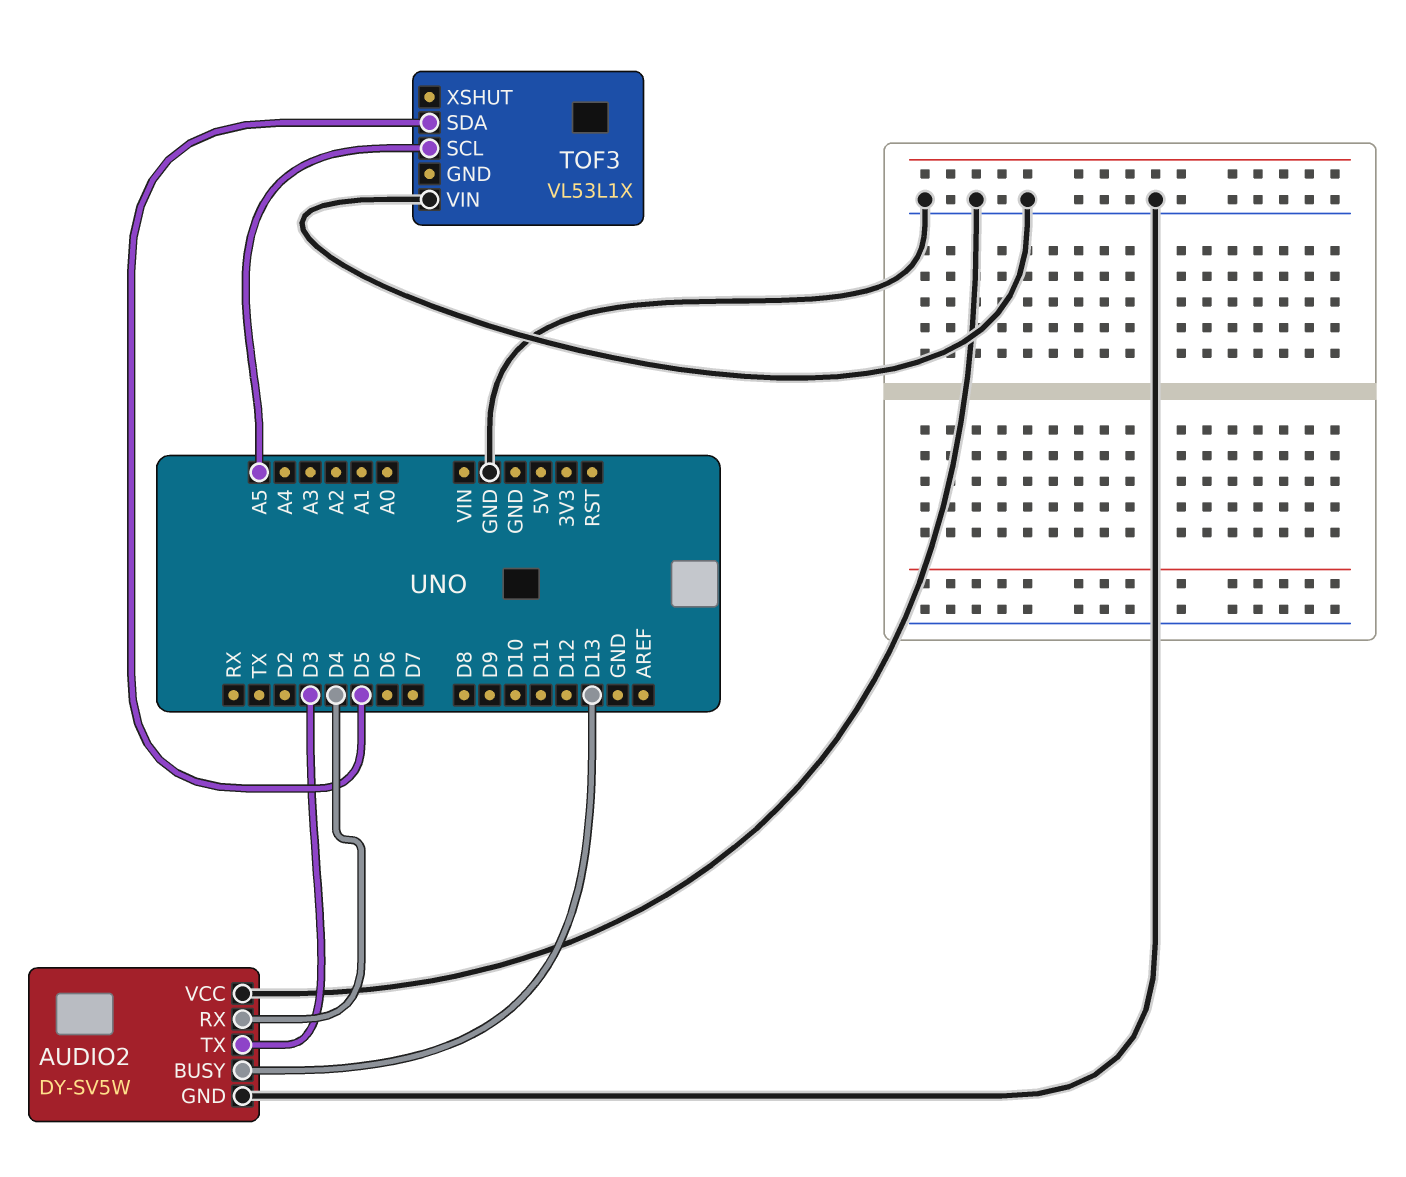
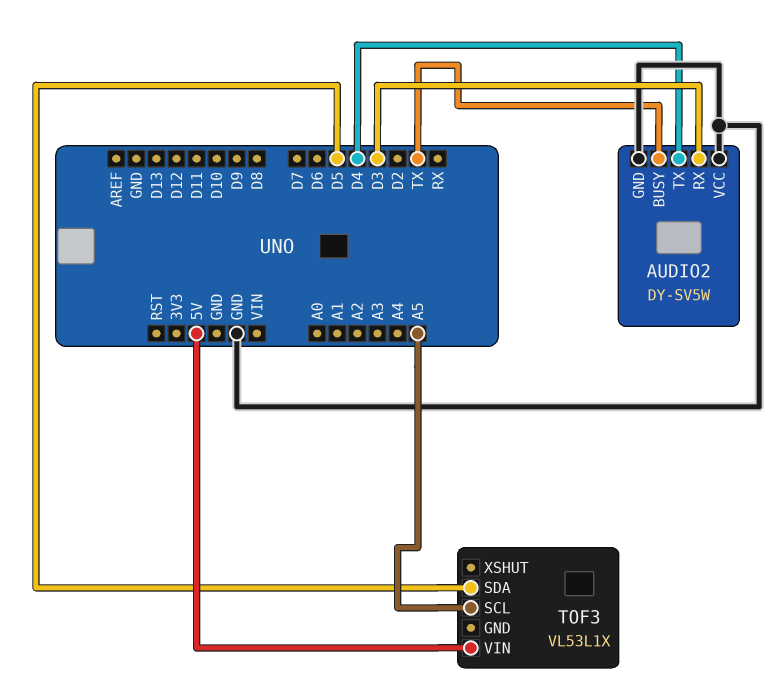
AUDIO2 pin BUSY: D13 -> TX
AUDIO2 pin RX: D4 -> D3
AUDIO2 pin TX: D3 -> D4
TOF3 pin VIN: GND -> 5V

